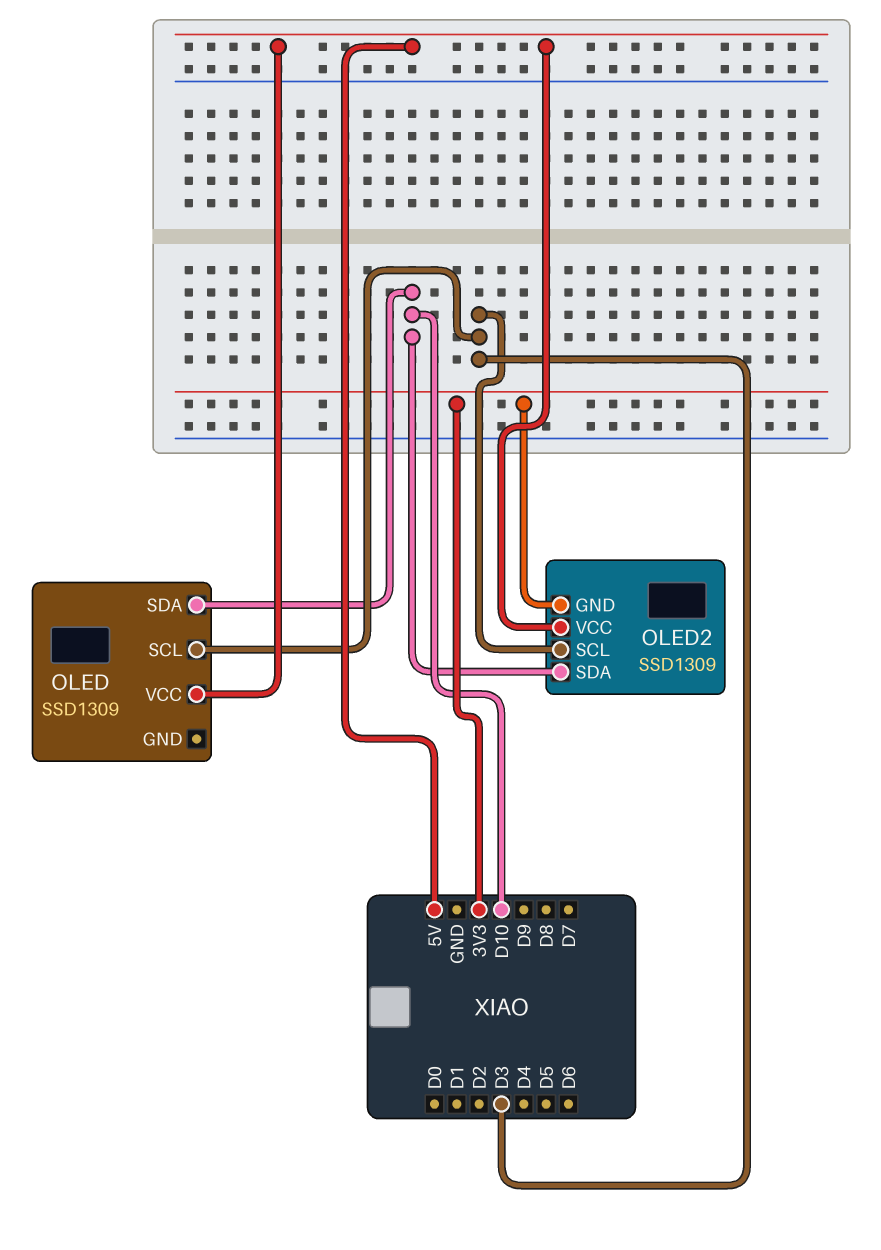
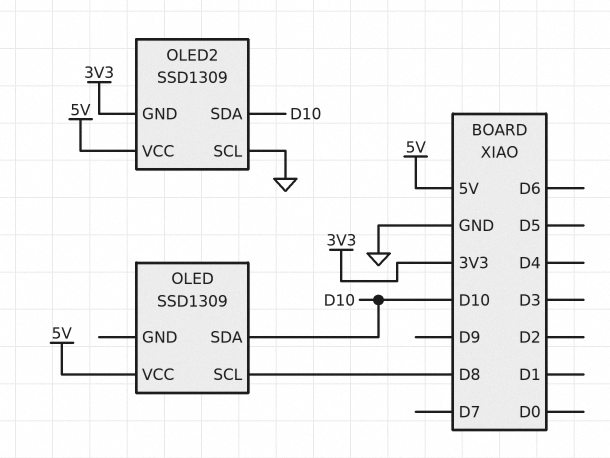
OLED pin SCL: D3 -> D8
OLED2 pin SCL: D3 -> GND

